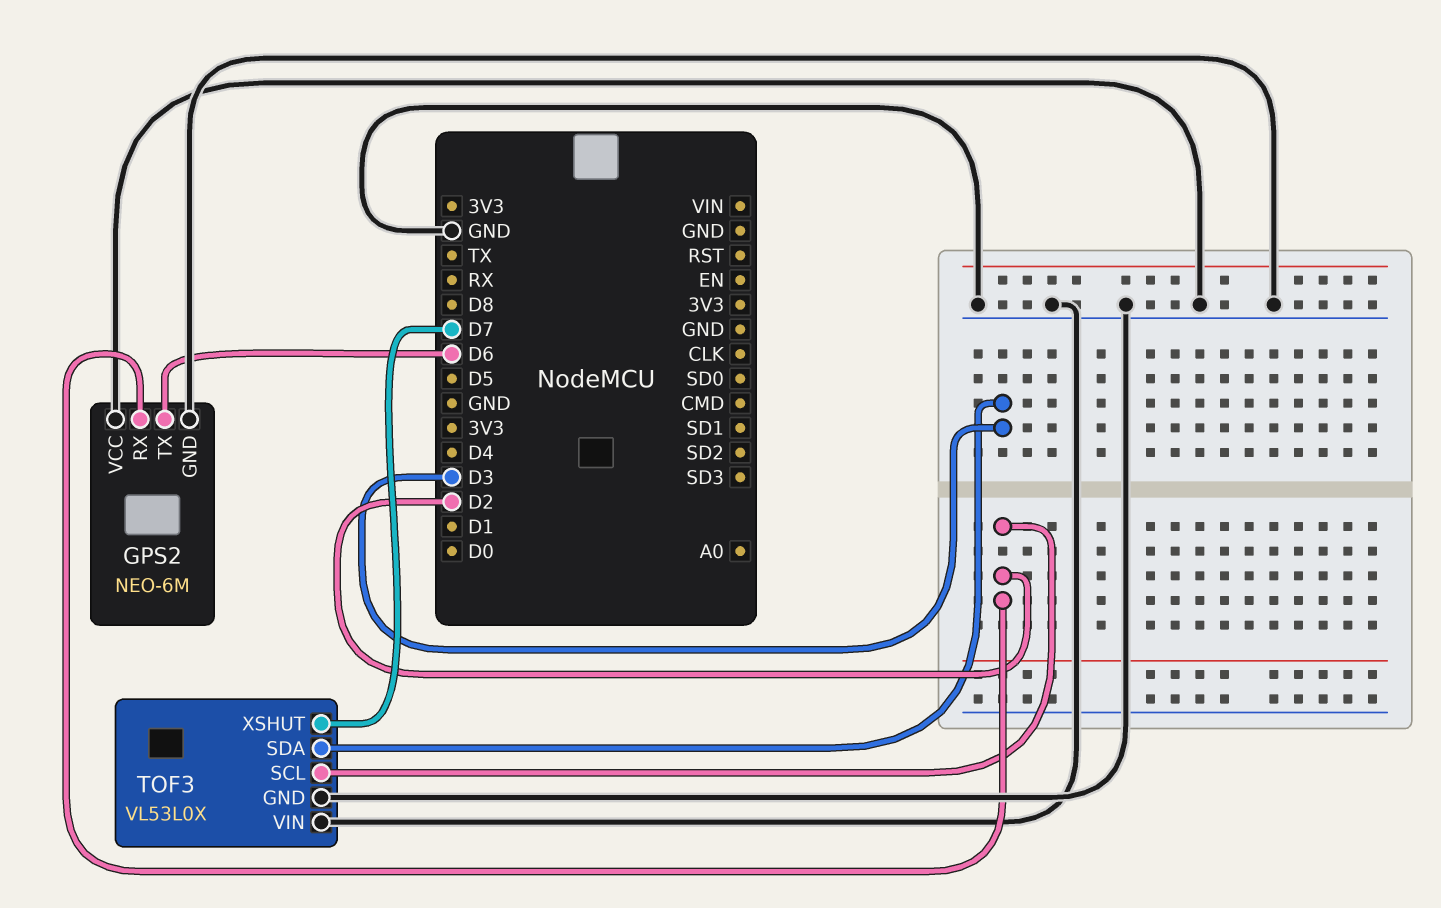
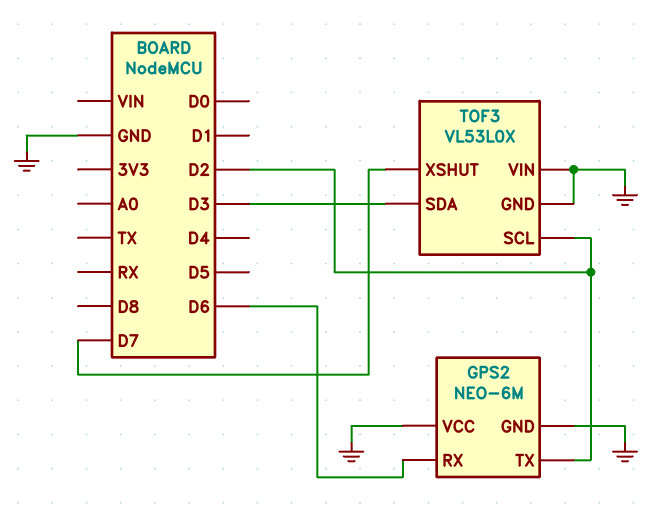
GPS2 pin RX: D2 -> D6
GPS2 pin TX: D6 -> D2

